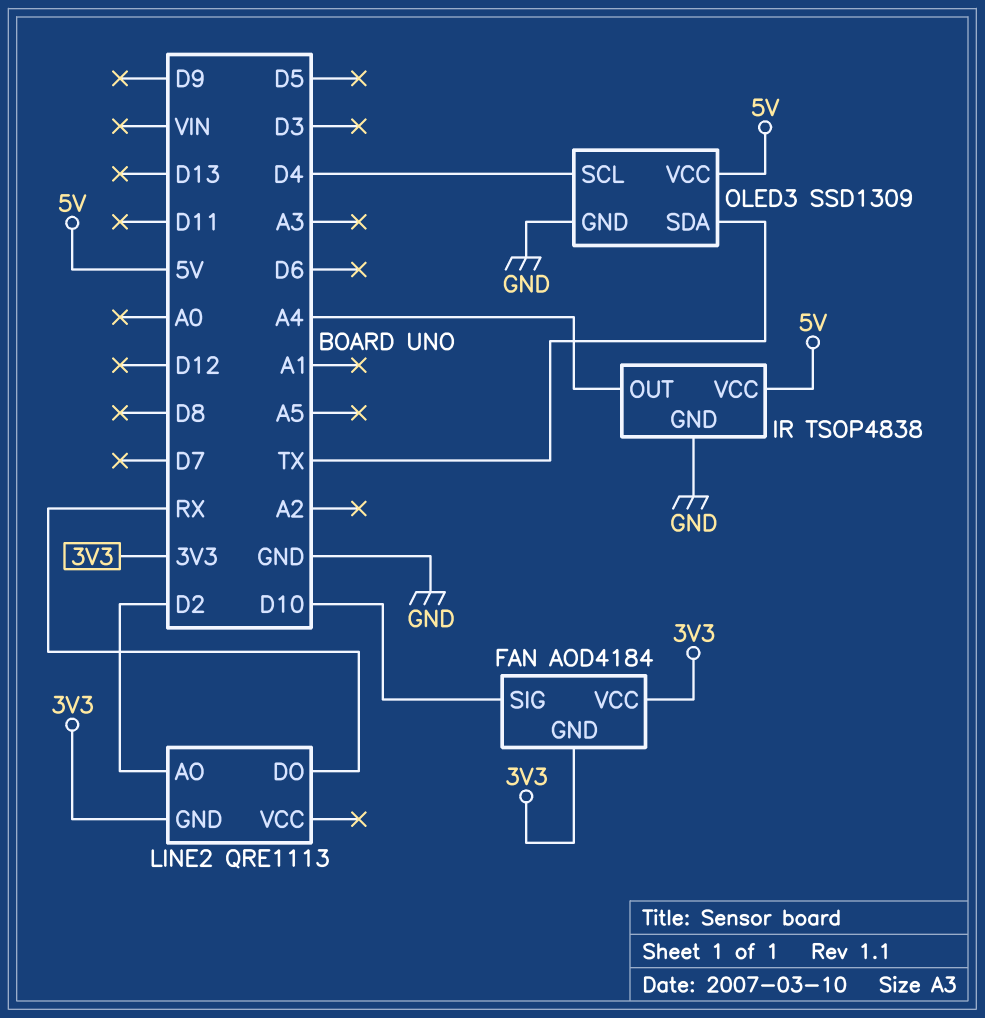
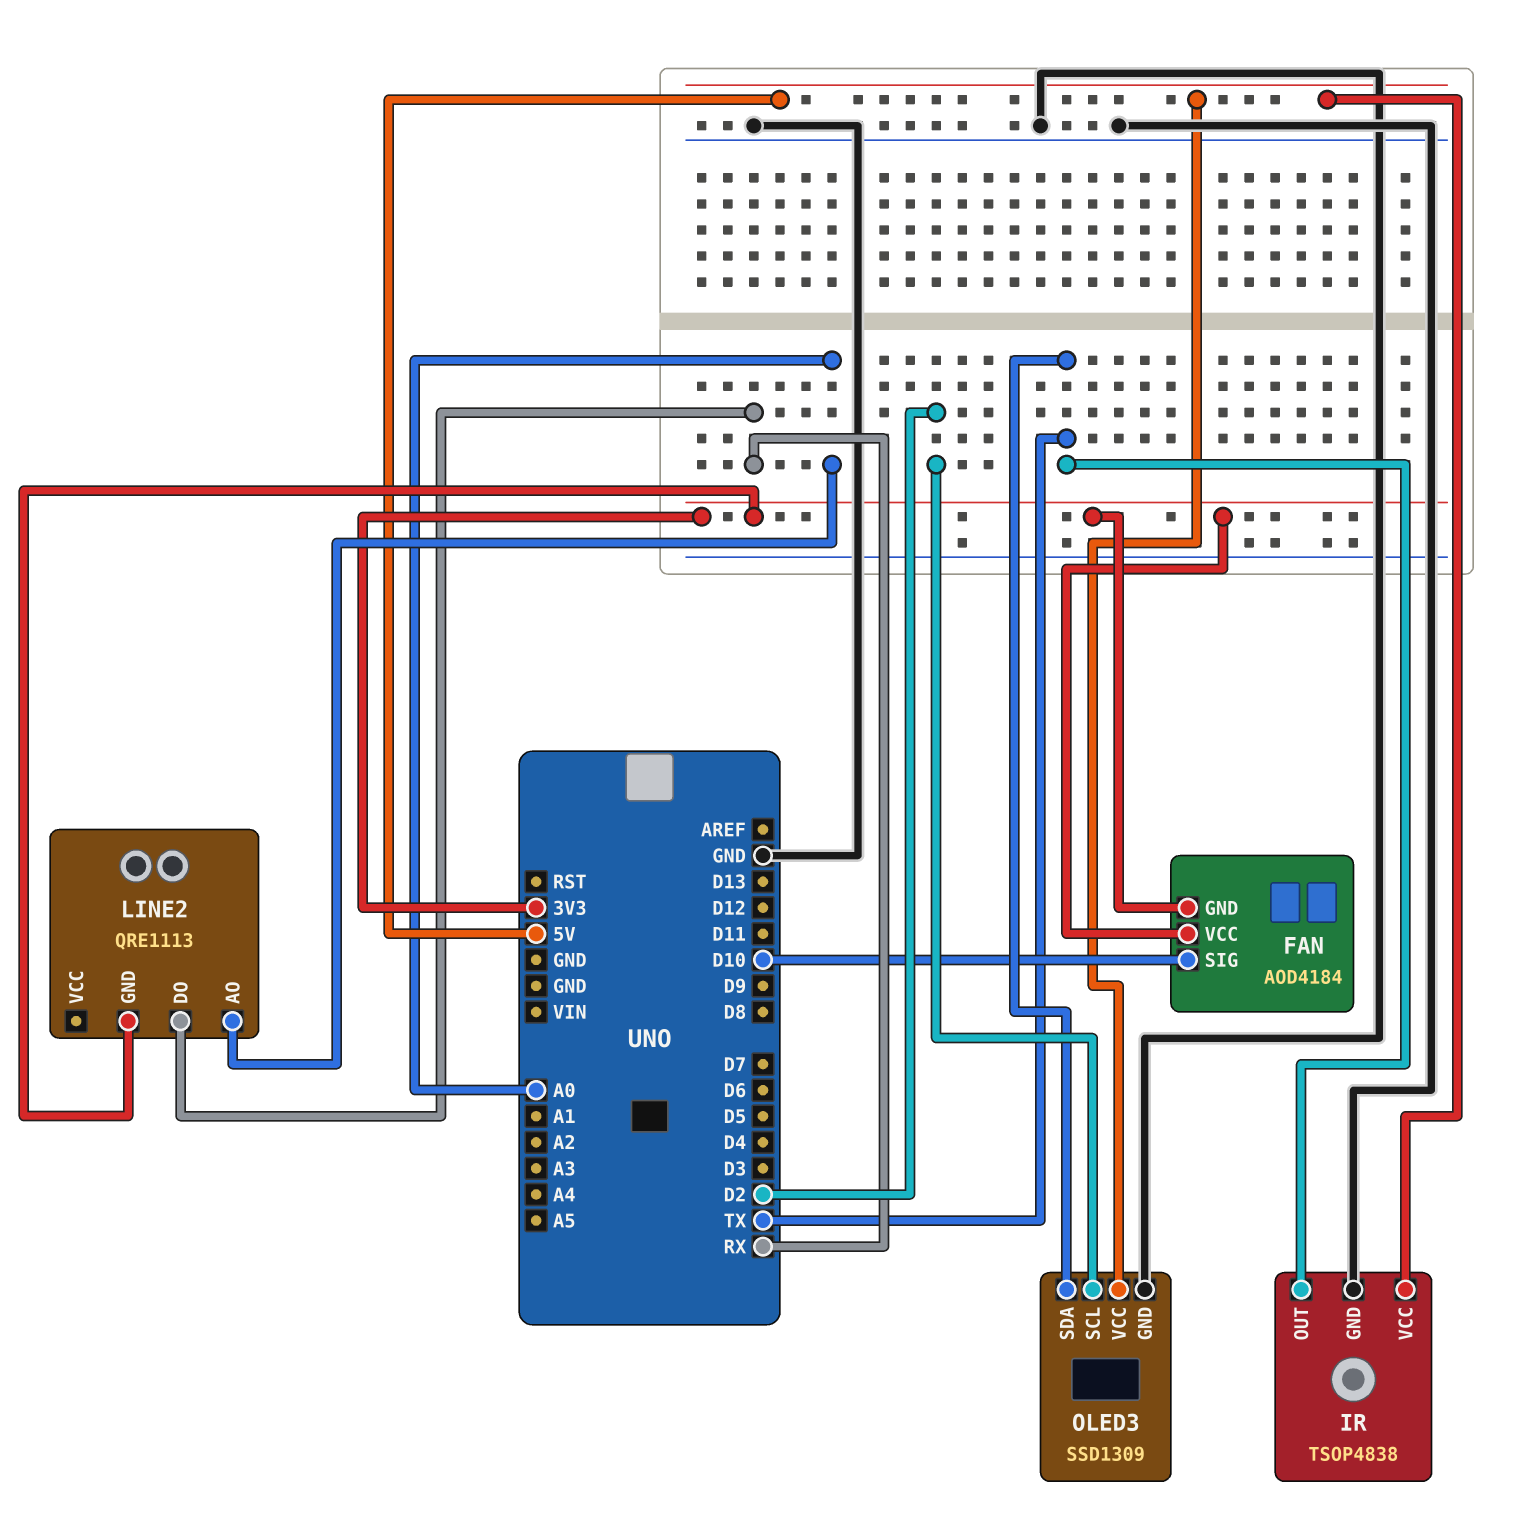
IR pin OUT: A4 -> TX
LINE2 pin AO: D2 -> A0
OLED3 pin SCL: D4 -> D2

